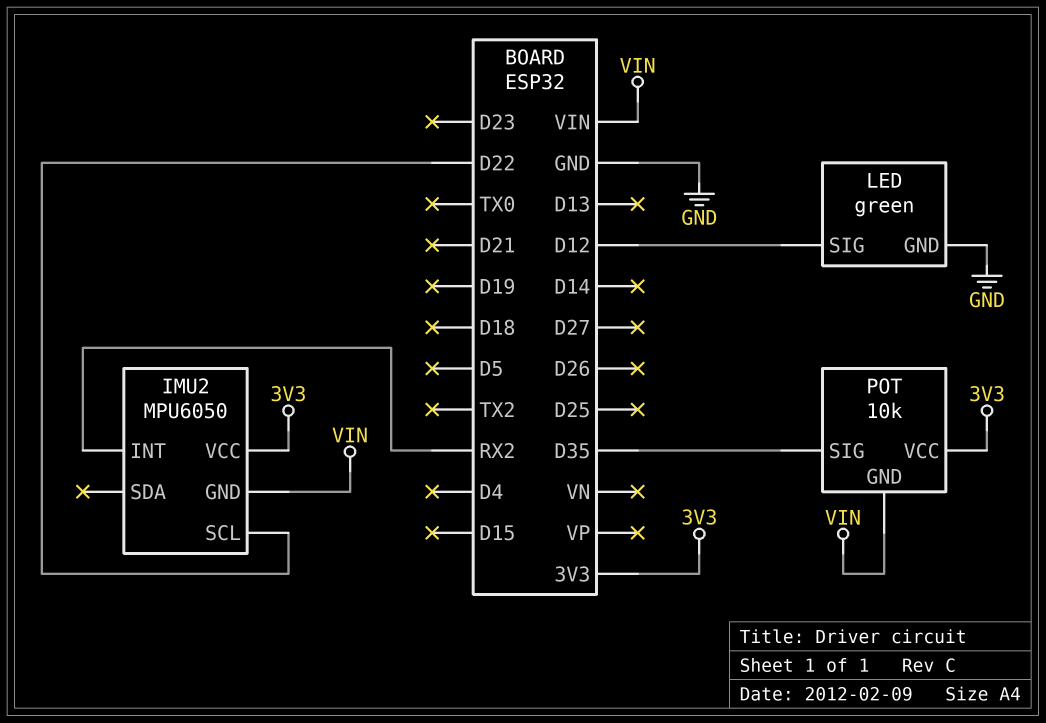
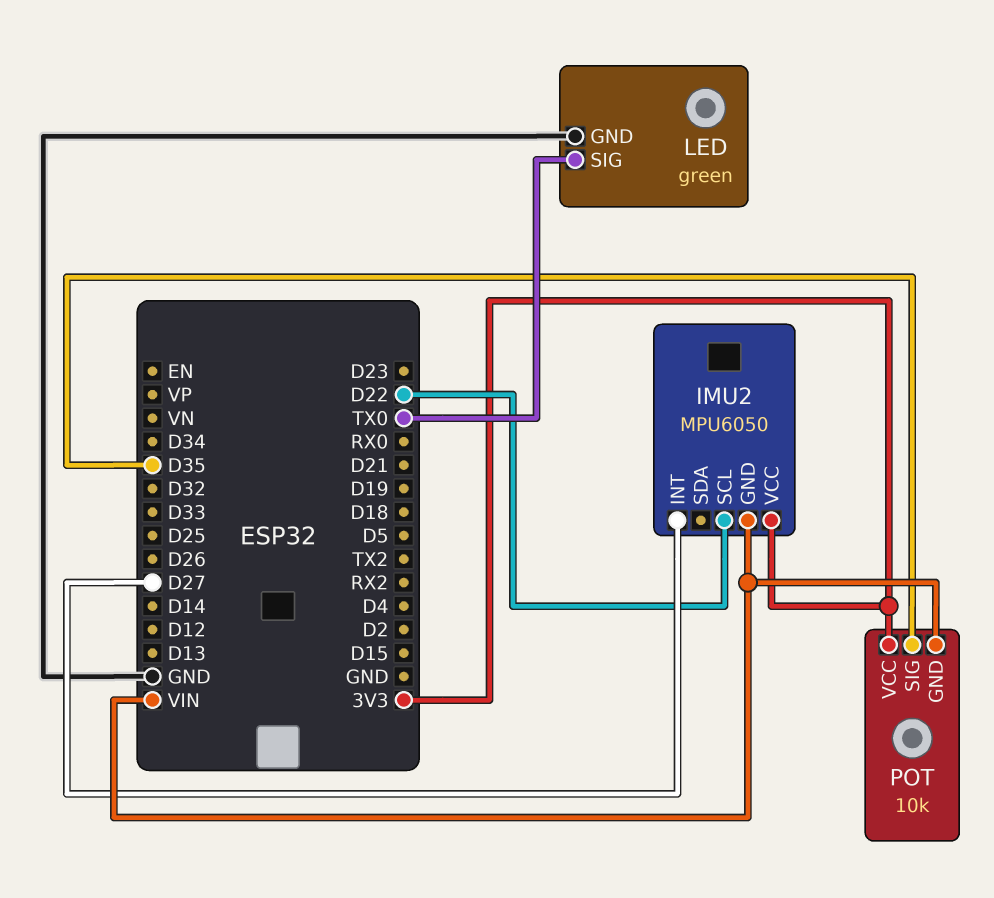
IMU2 pin INT: RX2 -> D27
LED pin SIG: D12 -> TX0

